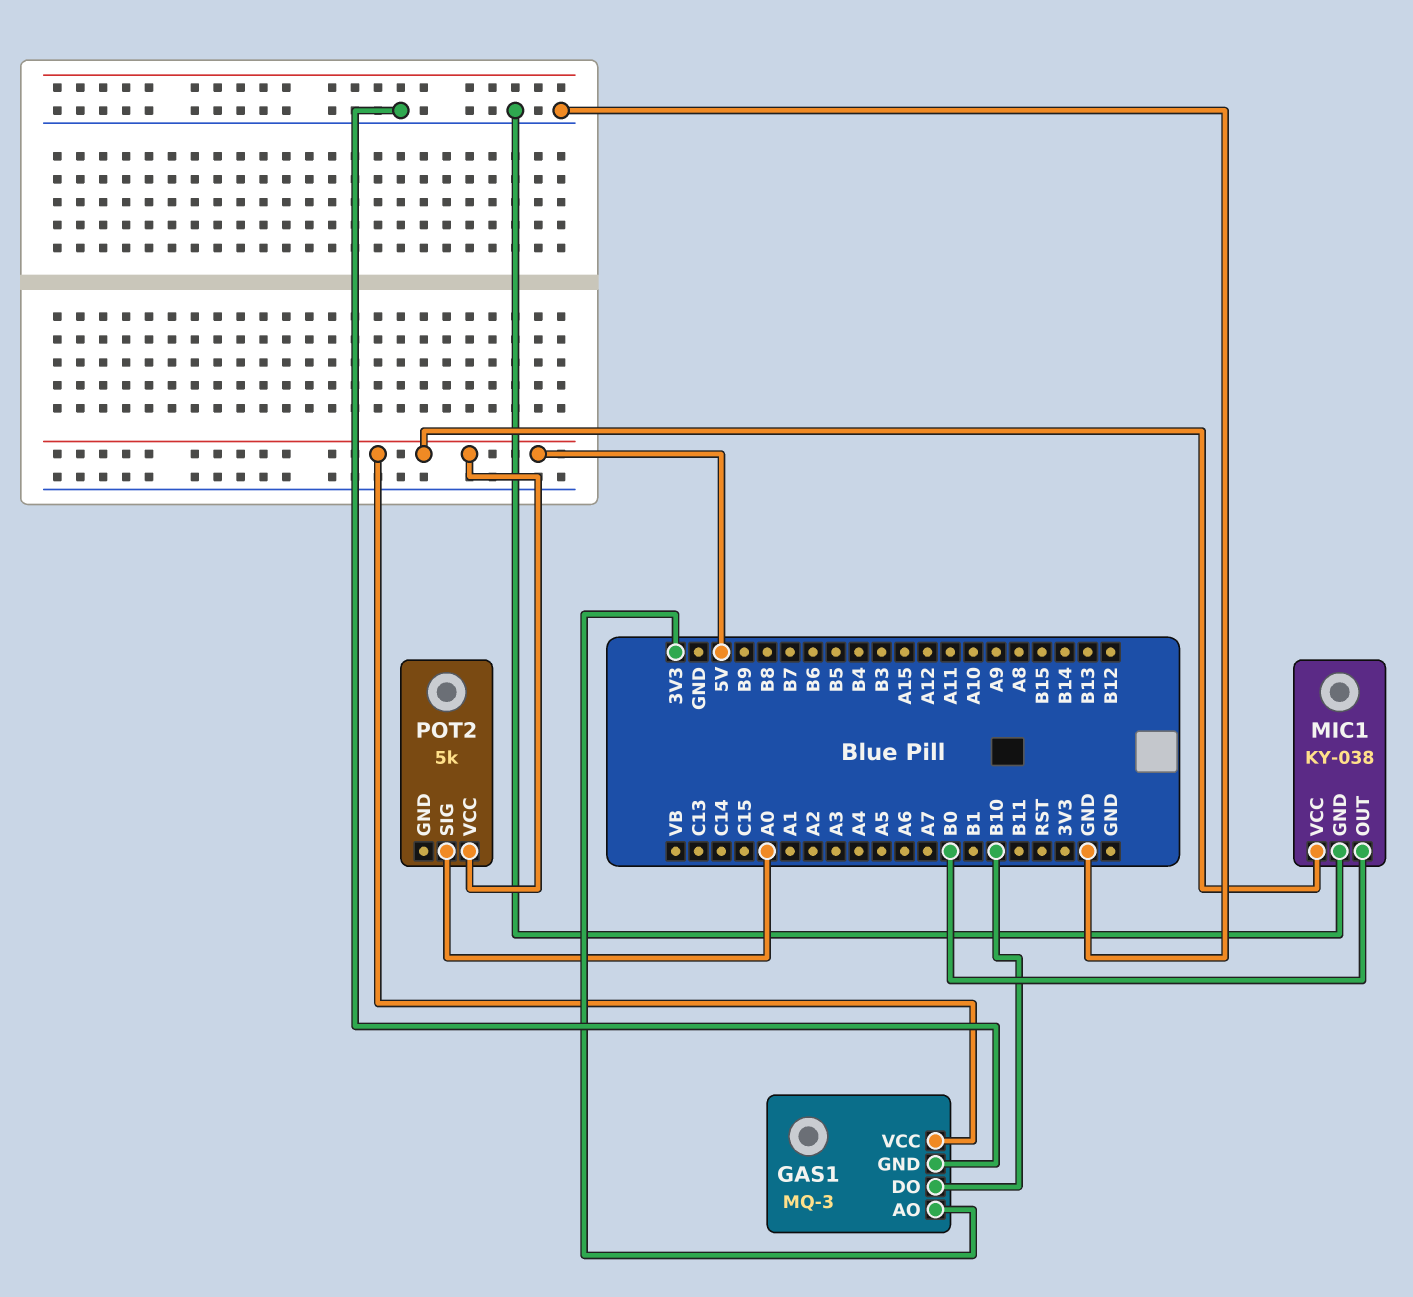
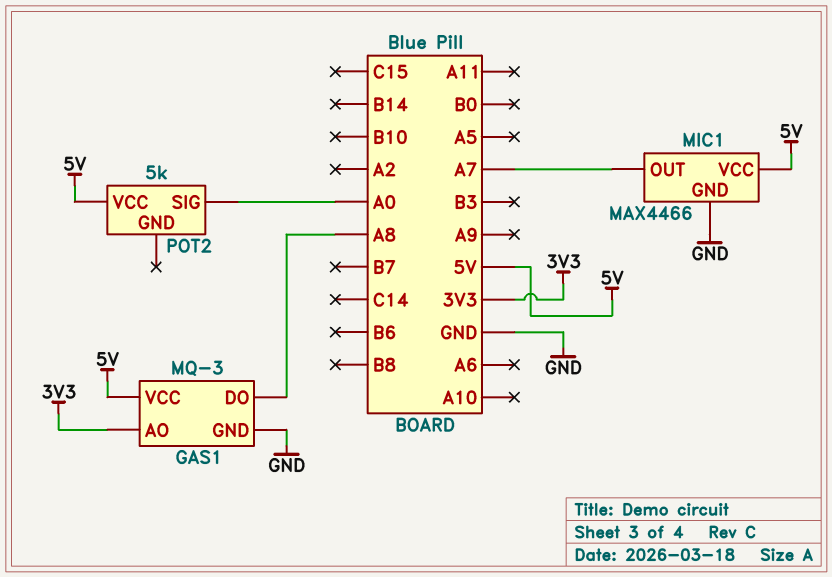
GAS1 pin DO: B10 -> A8
MIC1: KY-038 -> MAX4466
MIC1 pin OUT: B0 -> A7

